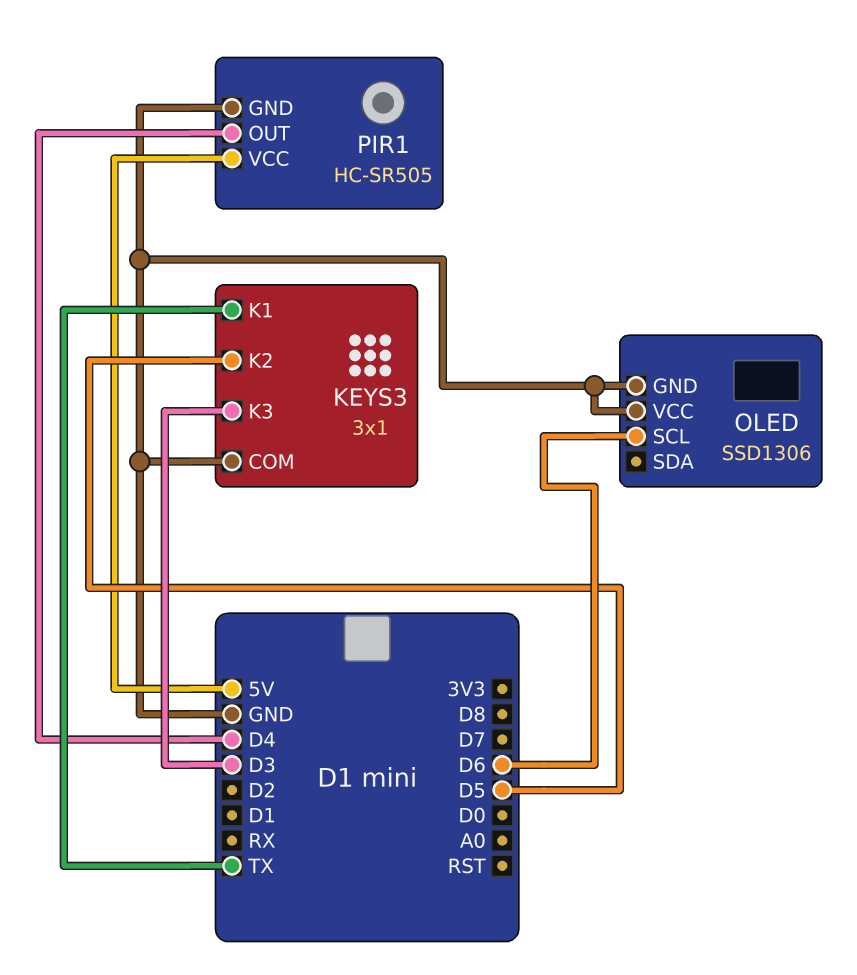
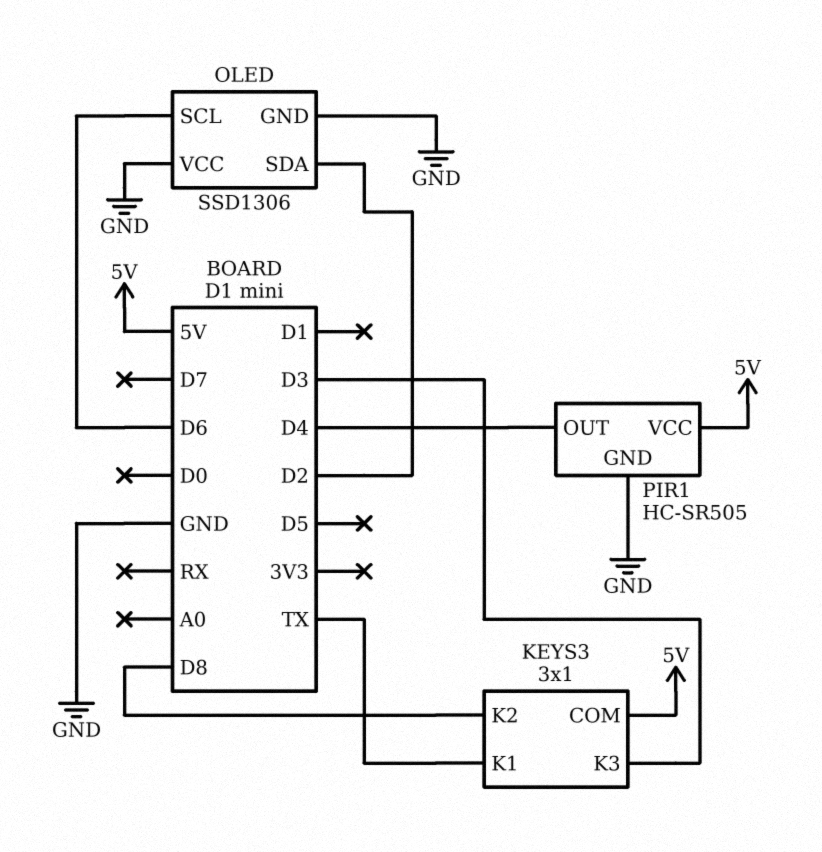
KEYS3 pin COM: GND -> 5V
KEYS3 pin K2: D5 -> D8
OLED pin SDA: none -> D2

